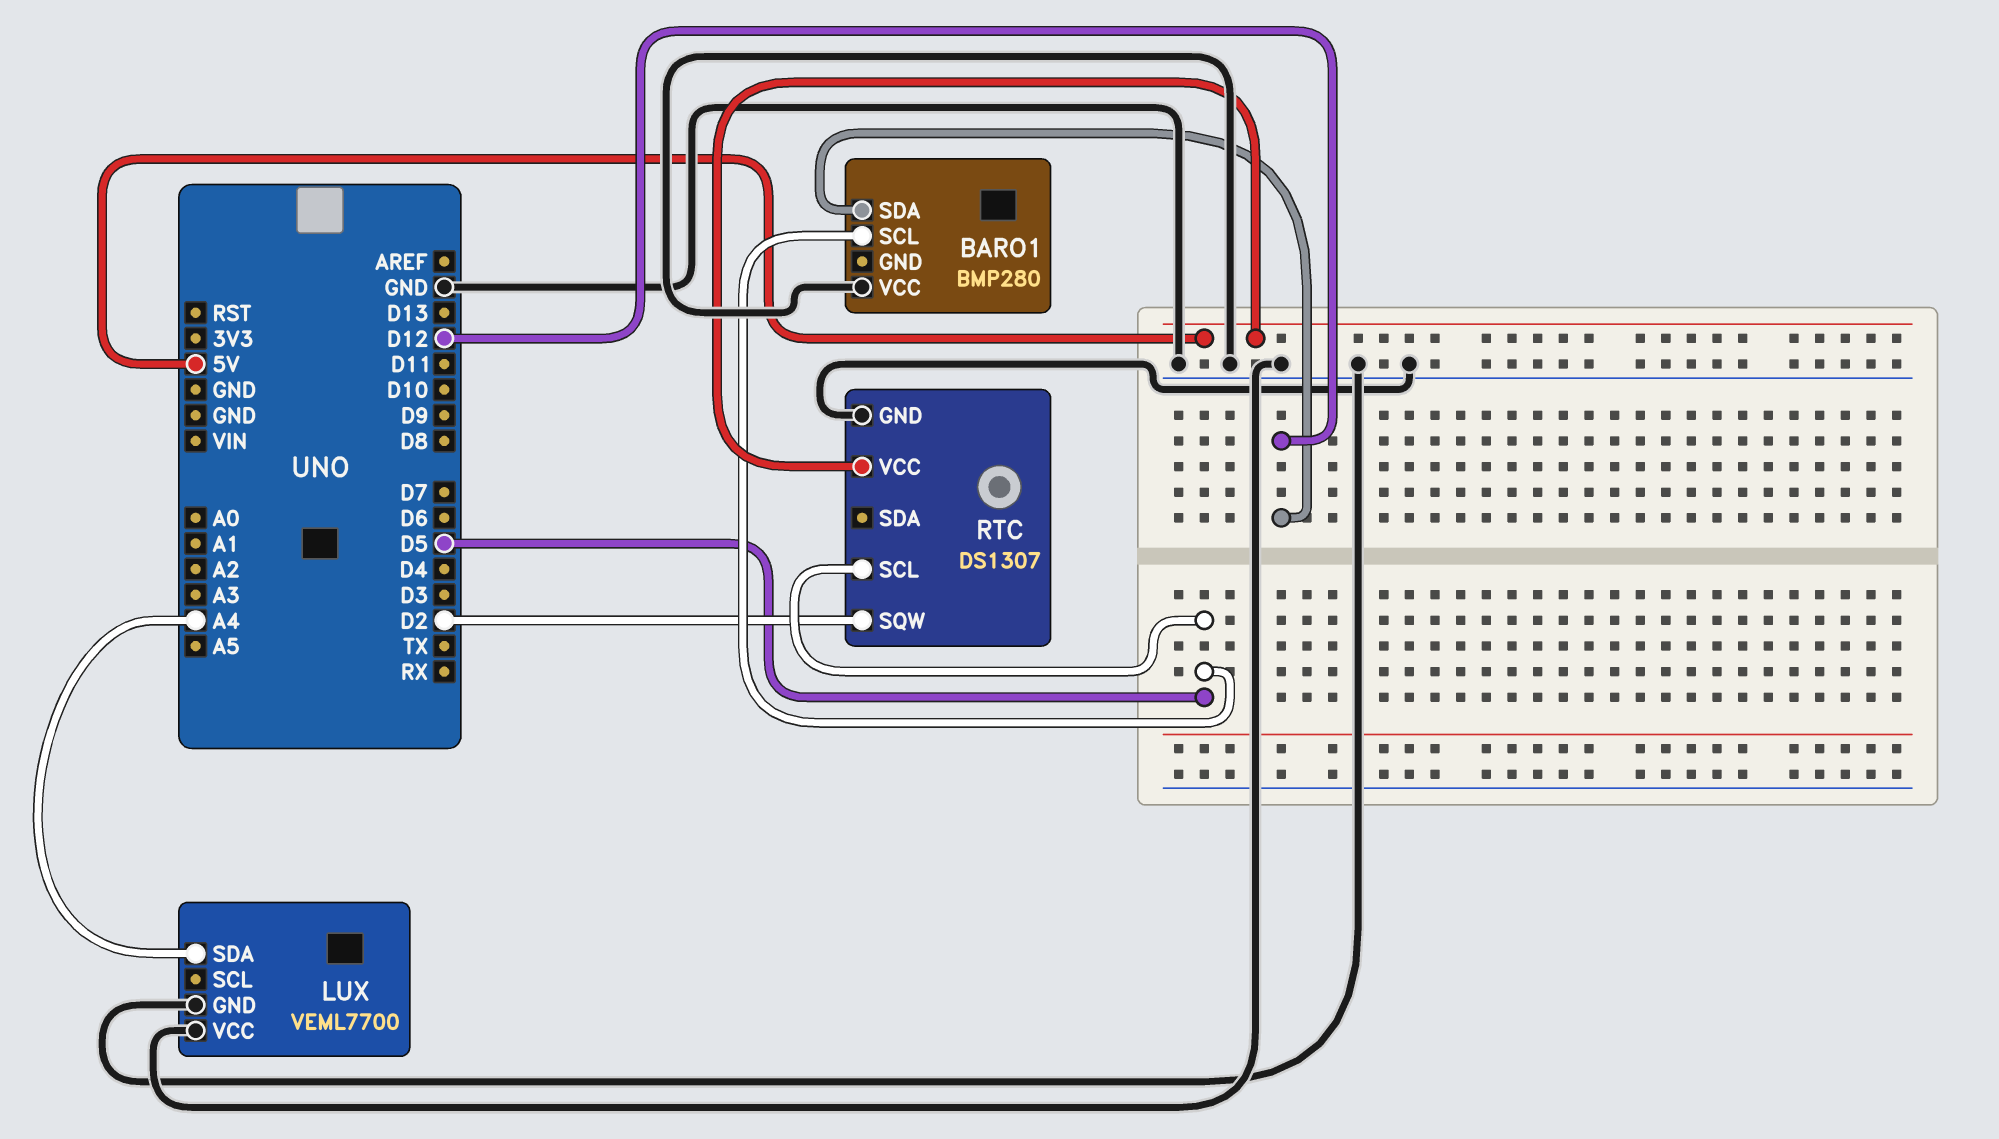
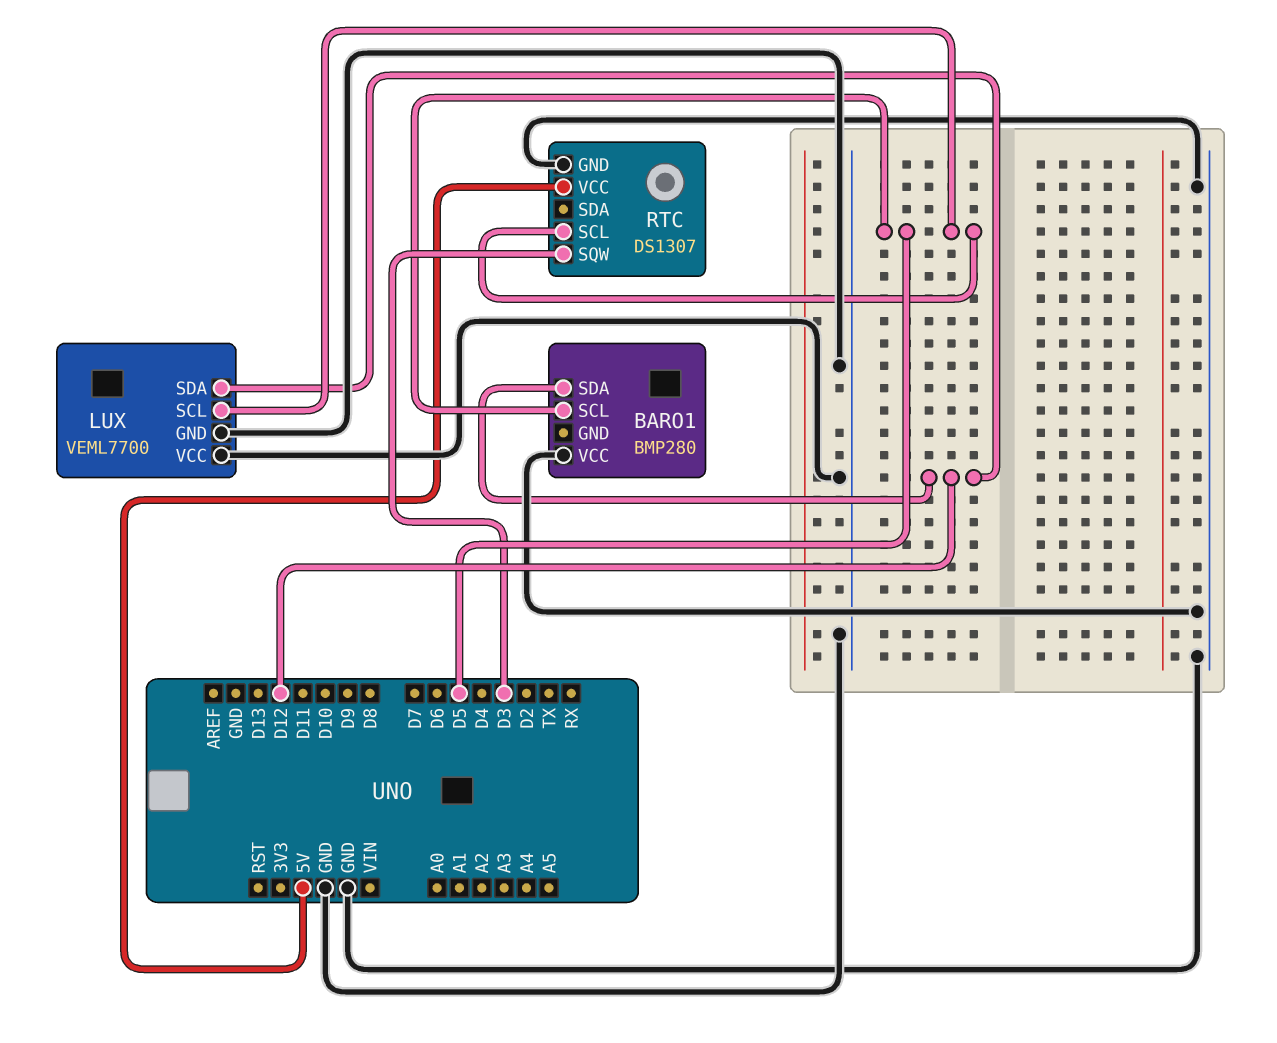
LUX pin SCL: none -> D5
LUX pin SDA: A4 -> D12
RTC pin SQW: D2 -> D3

